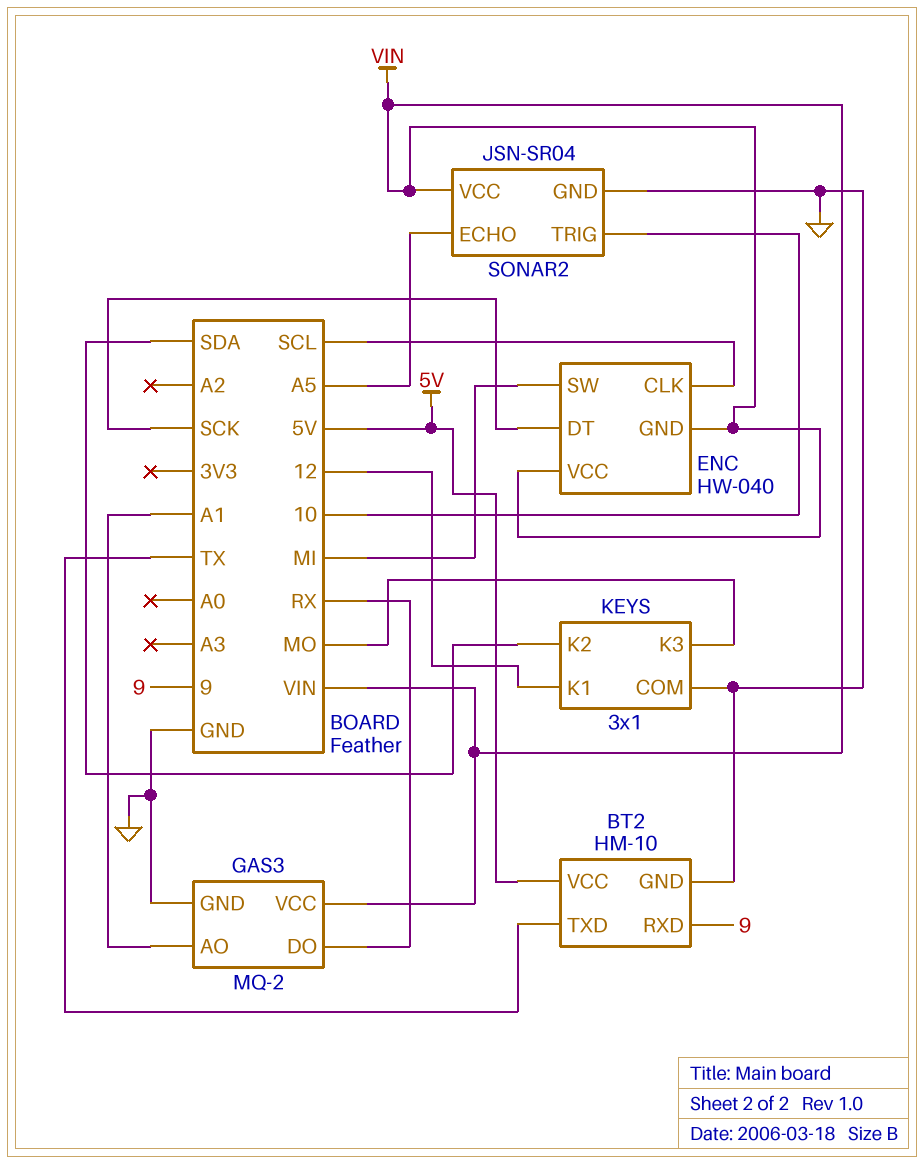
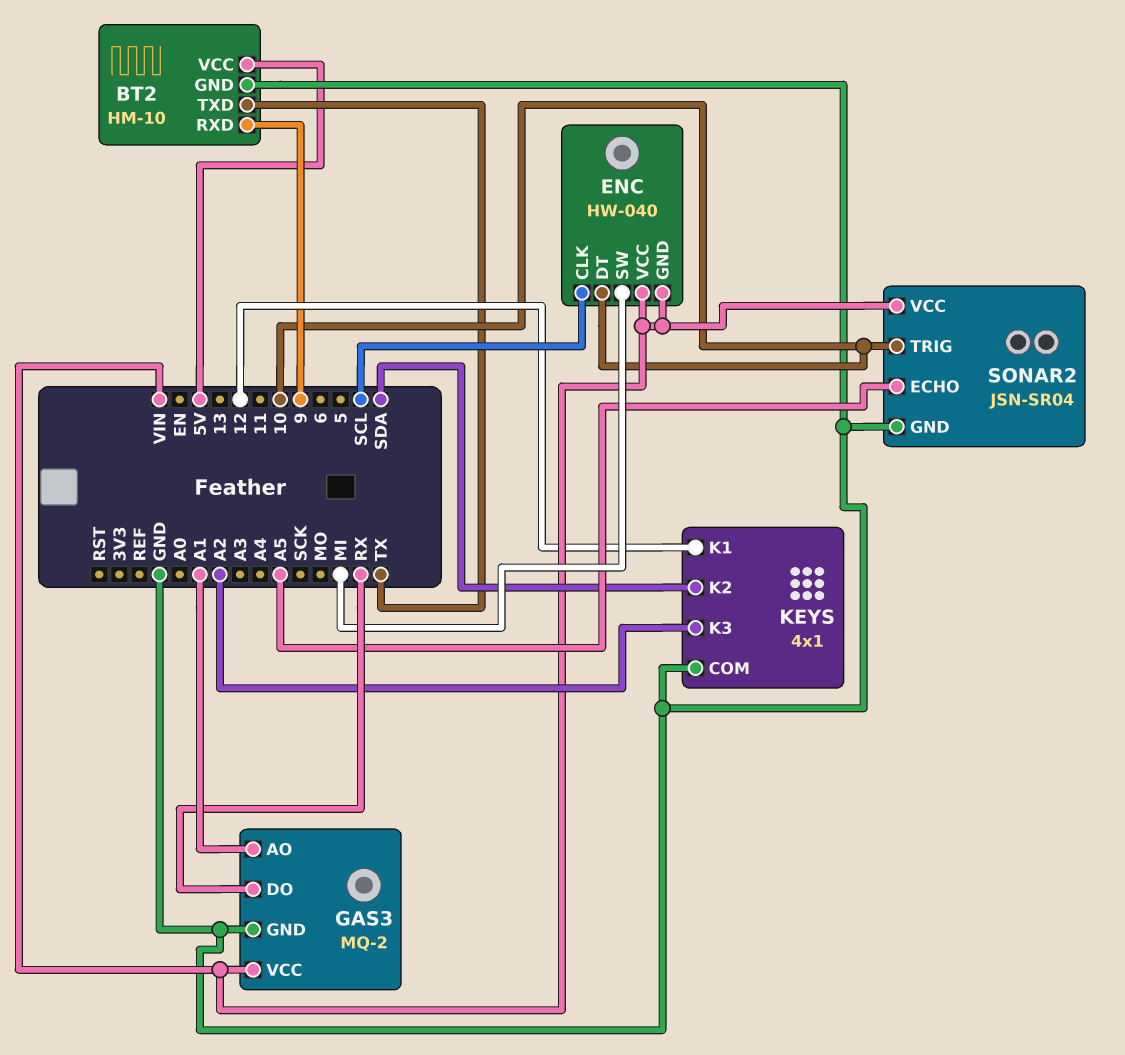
ENC pin DT: SCK -> 10
KEYS: 3x1 -> 4x1
KEYS pin K3: MO -> A2

